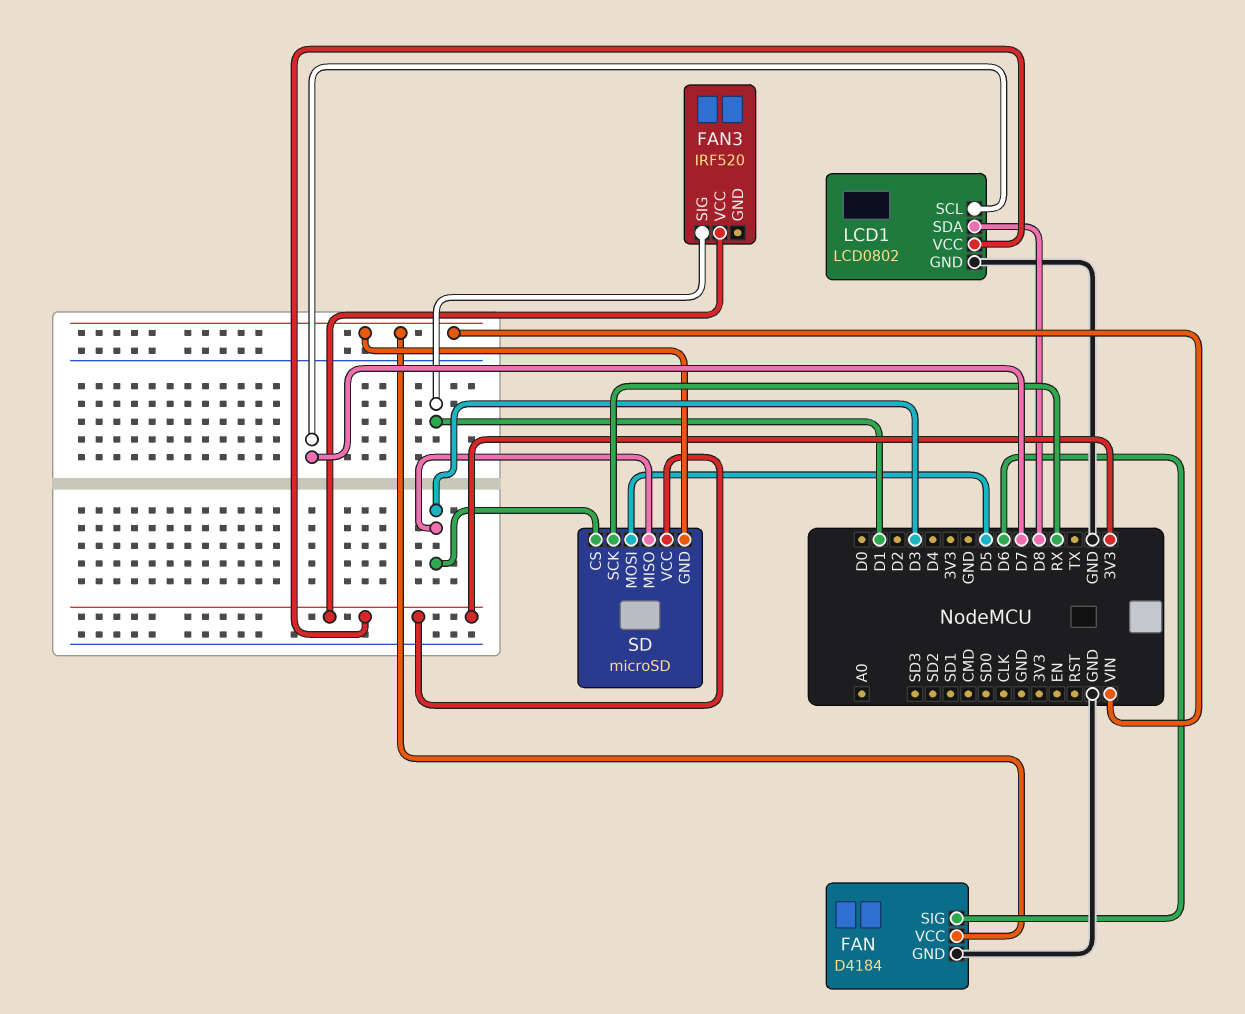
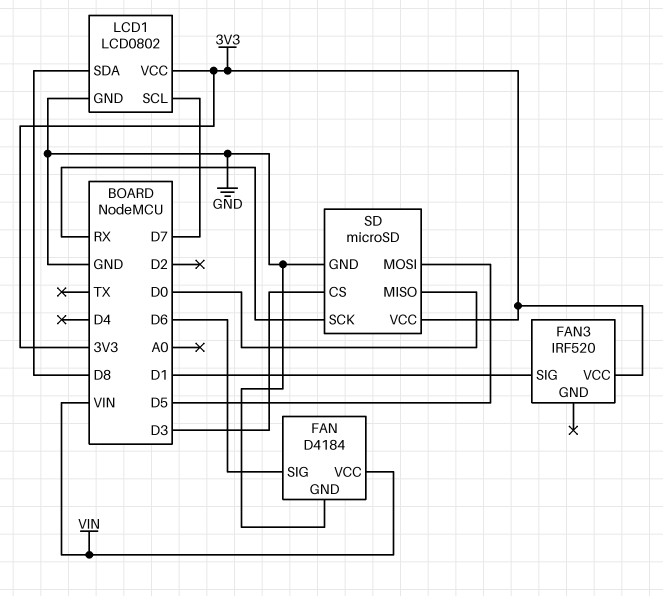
SD pin GND: VIN -> GND
SD pin MISO: D3 -> D0

